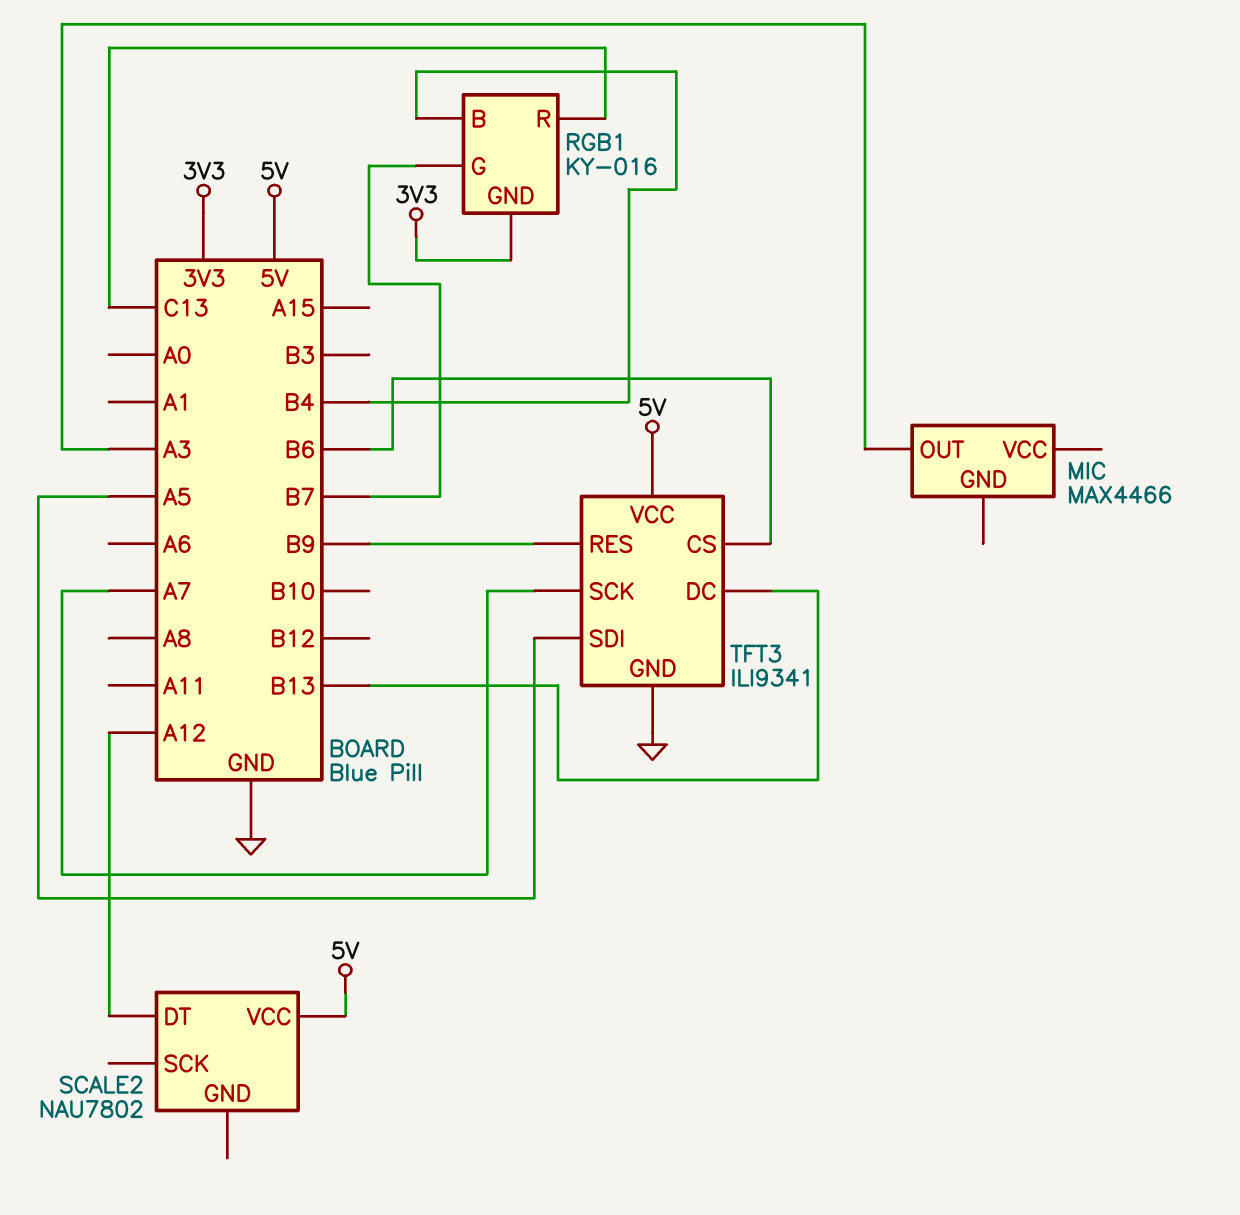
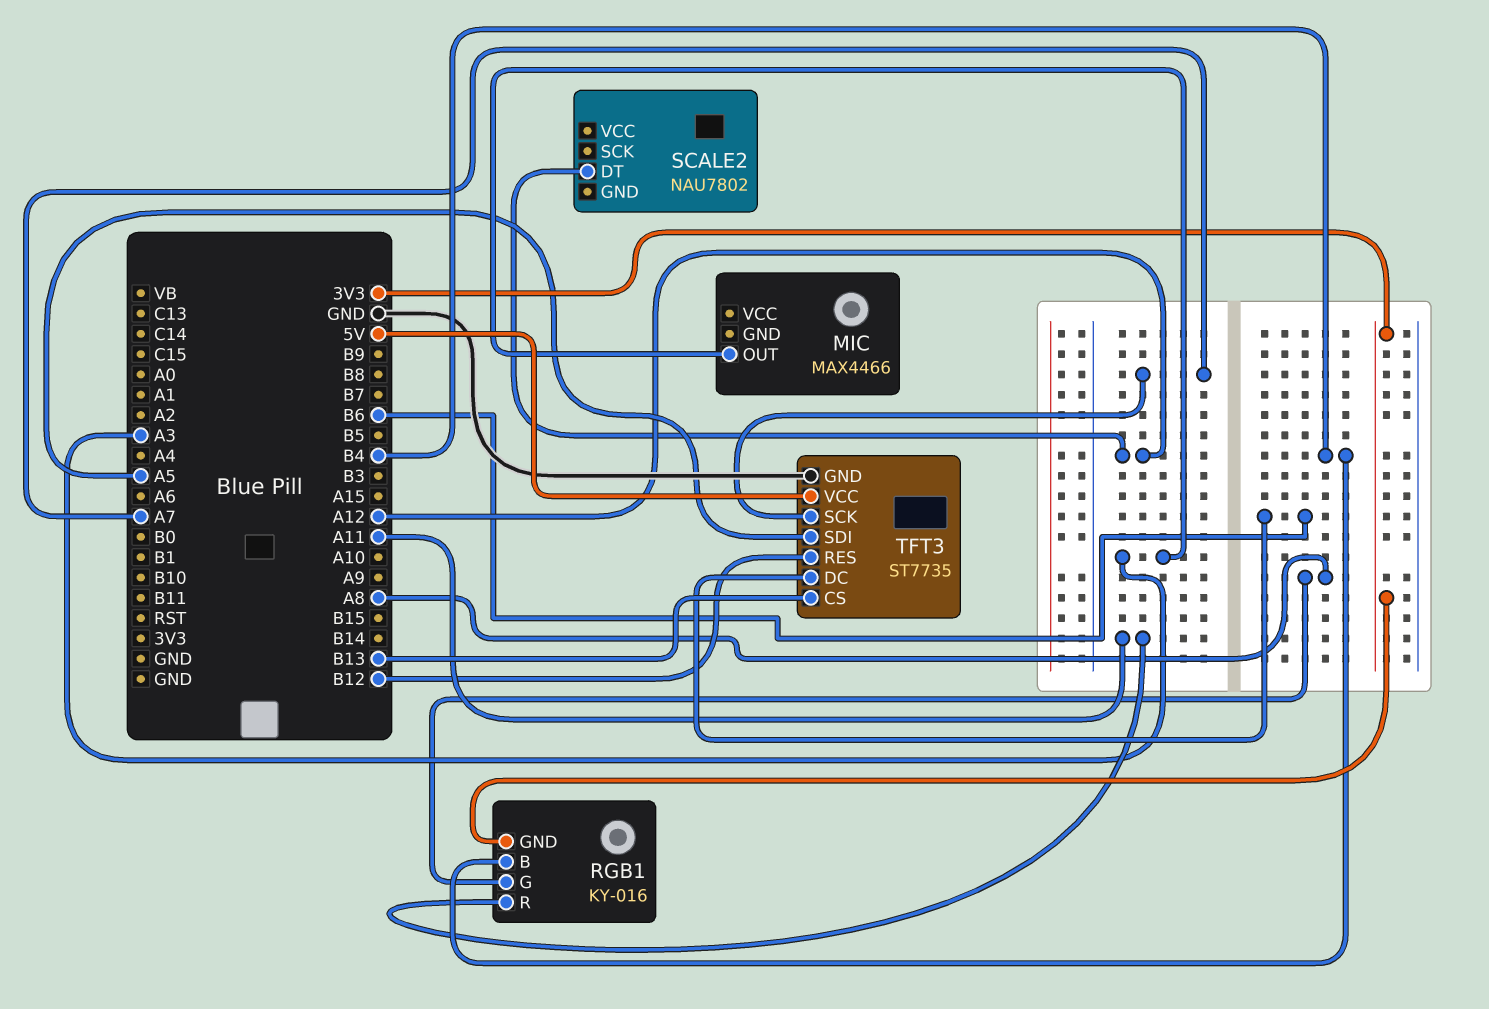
RGB1 pin G: B7 -> A8
RGB1 pin R: C13 -> A11
SCALE2 pin VCC: 5V -> none
TFT3: ILI9341 -> ST7735
TFT3 pin CS: B6 -> B13
TFT3 pin DC: B13 -> B6
TFT3 pin RES: B9 -> B12

